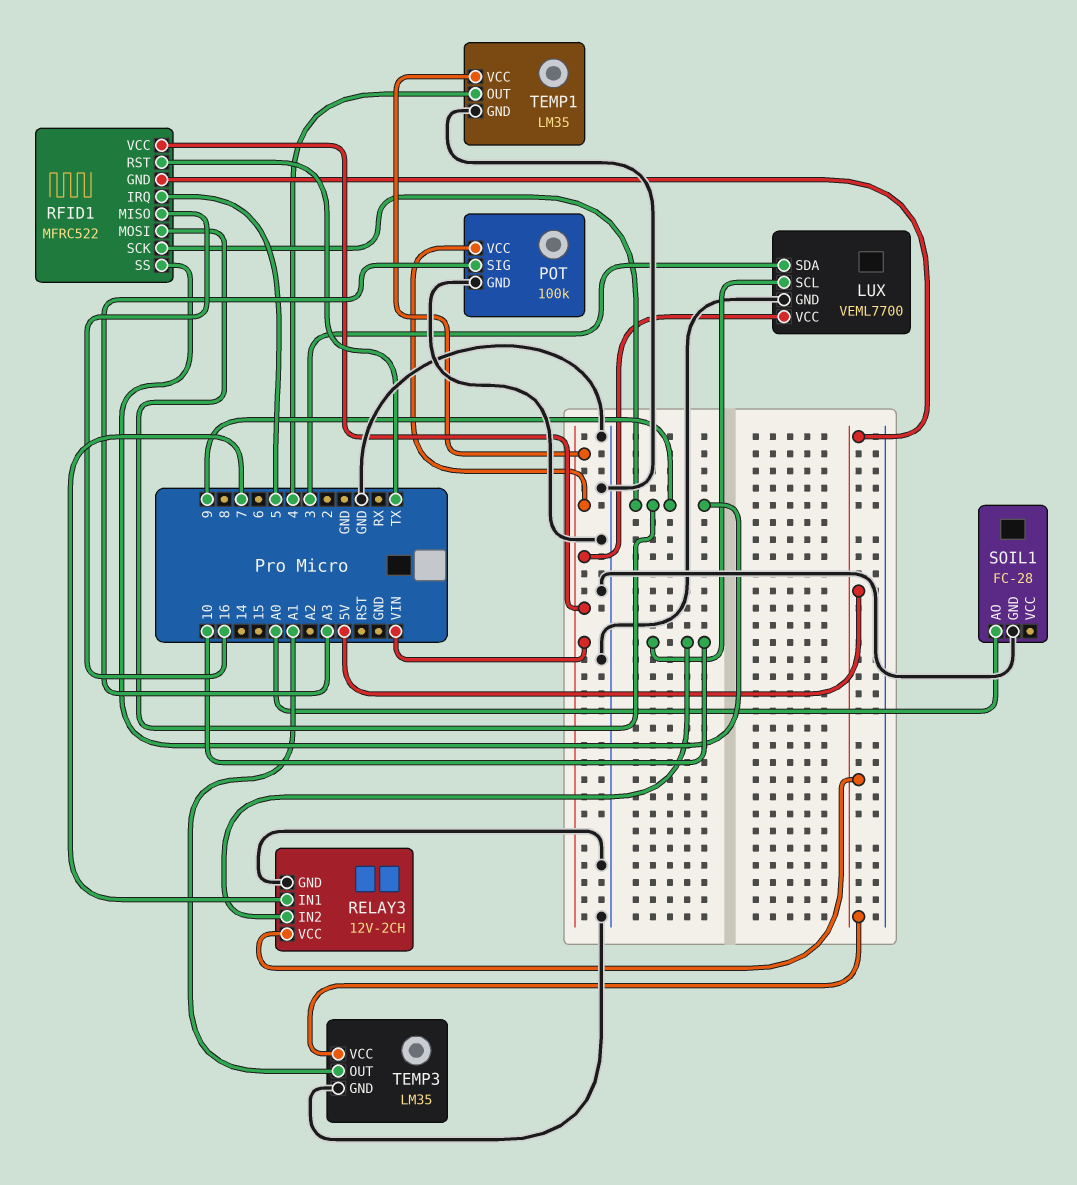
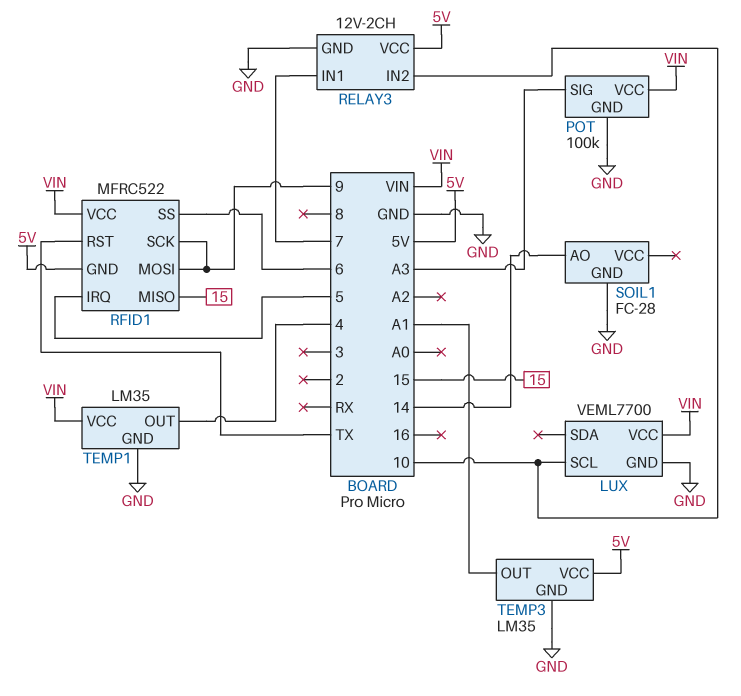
LUX pin SDA: 3 -> none
RFID1 pin MISO: 16 -> 15
RFID1 pin SS: 9 -> 6
SOIL1 pin AO: A0 -> 14

